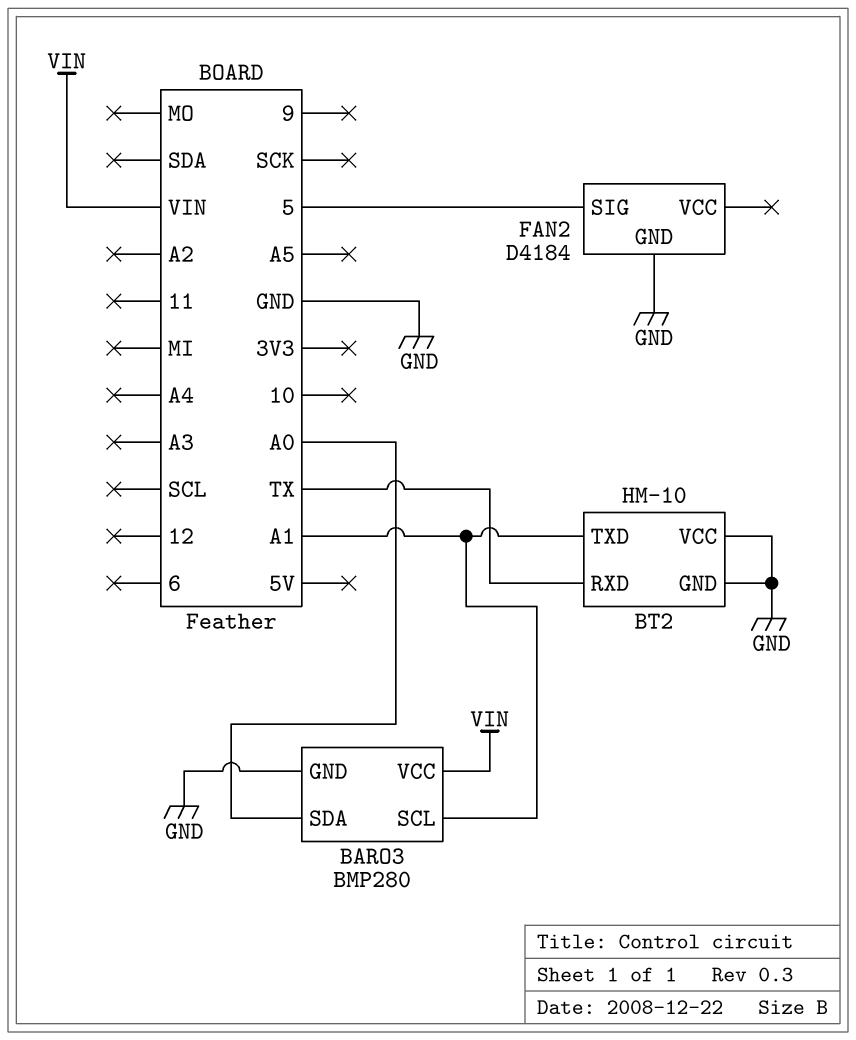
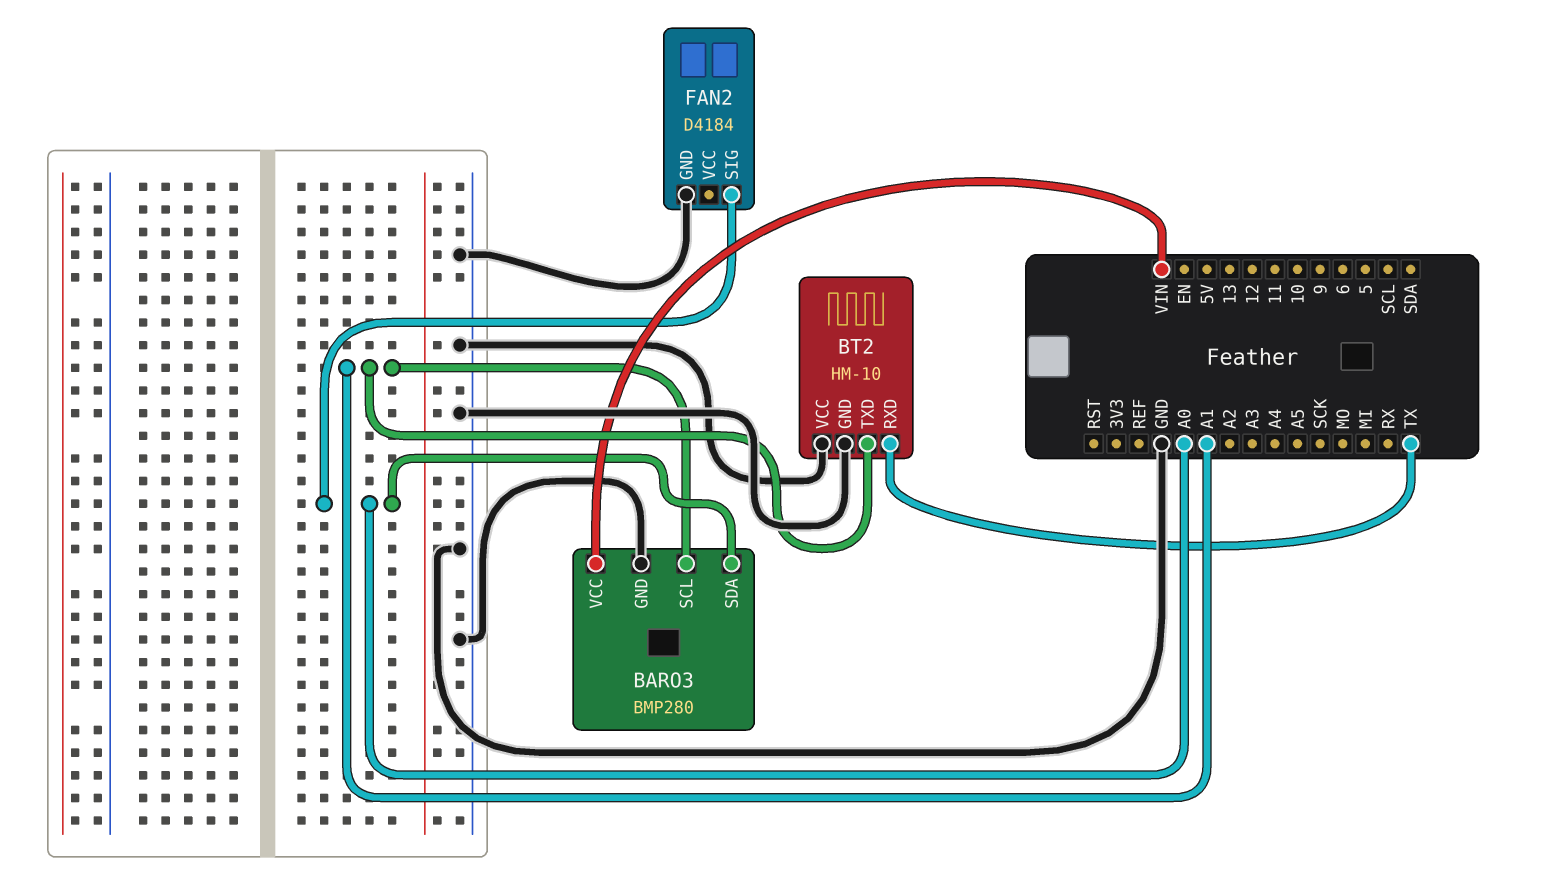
FAN2 pin SIG: 5 -> A0

